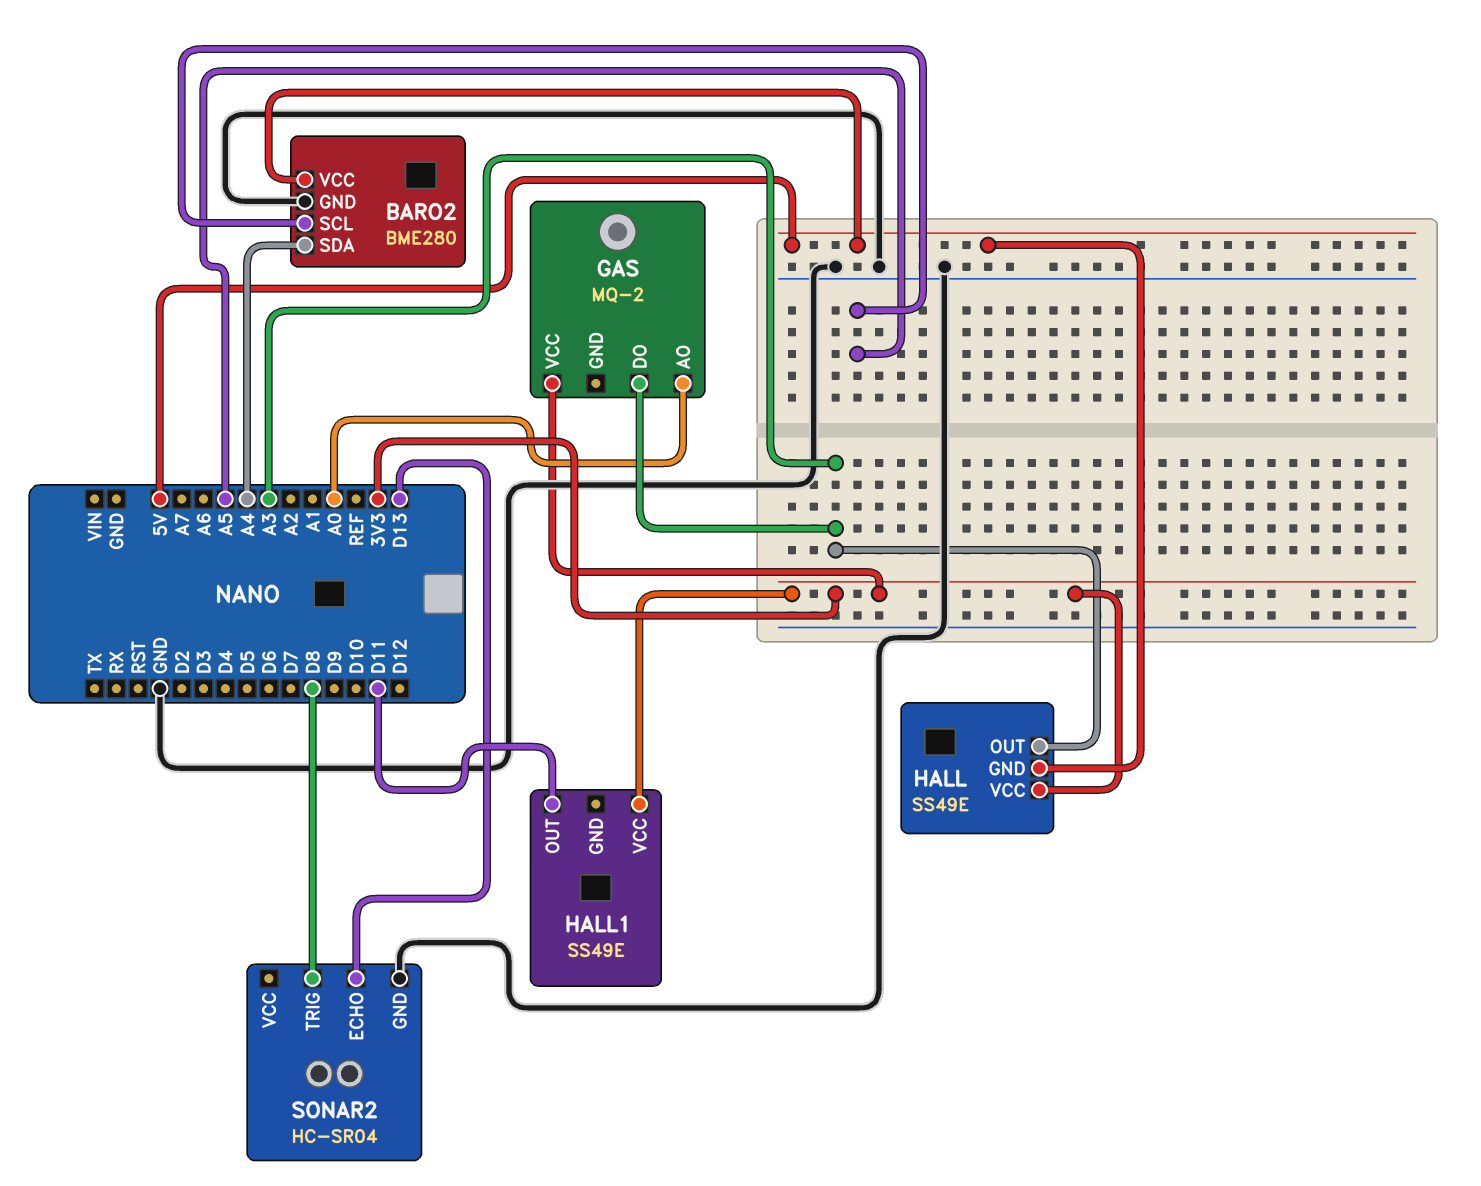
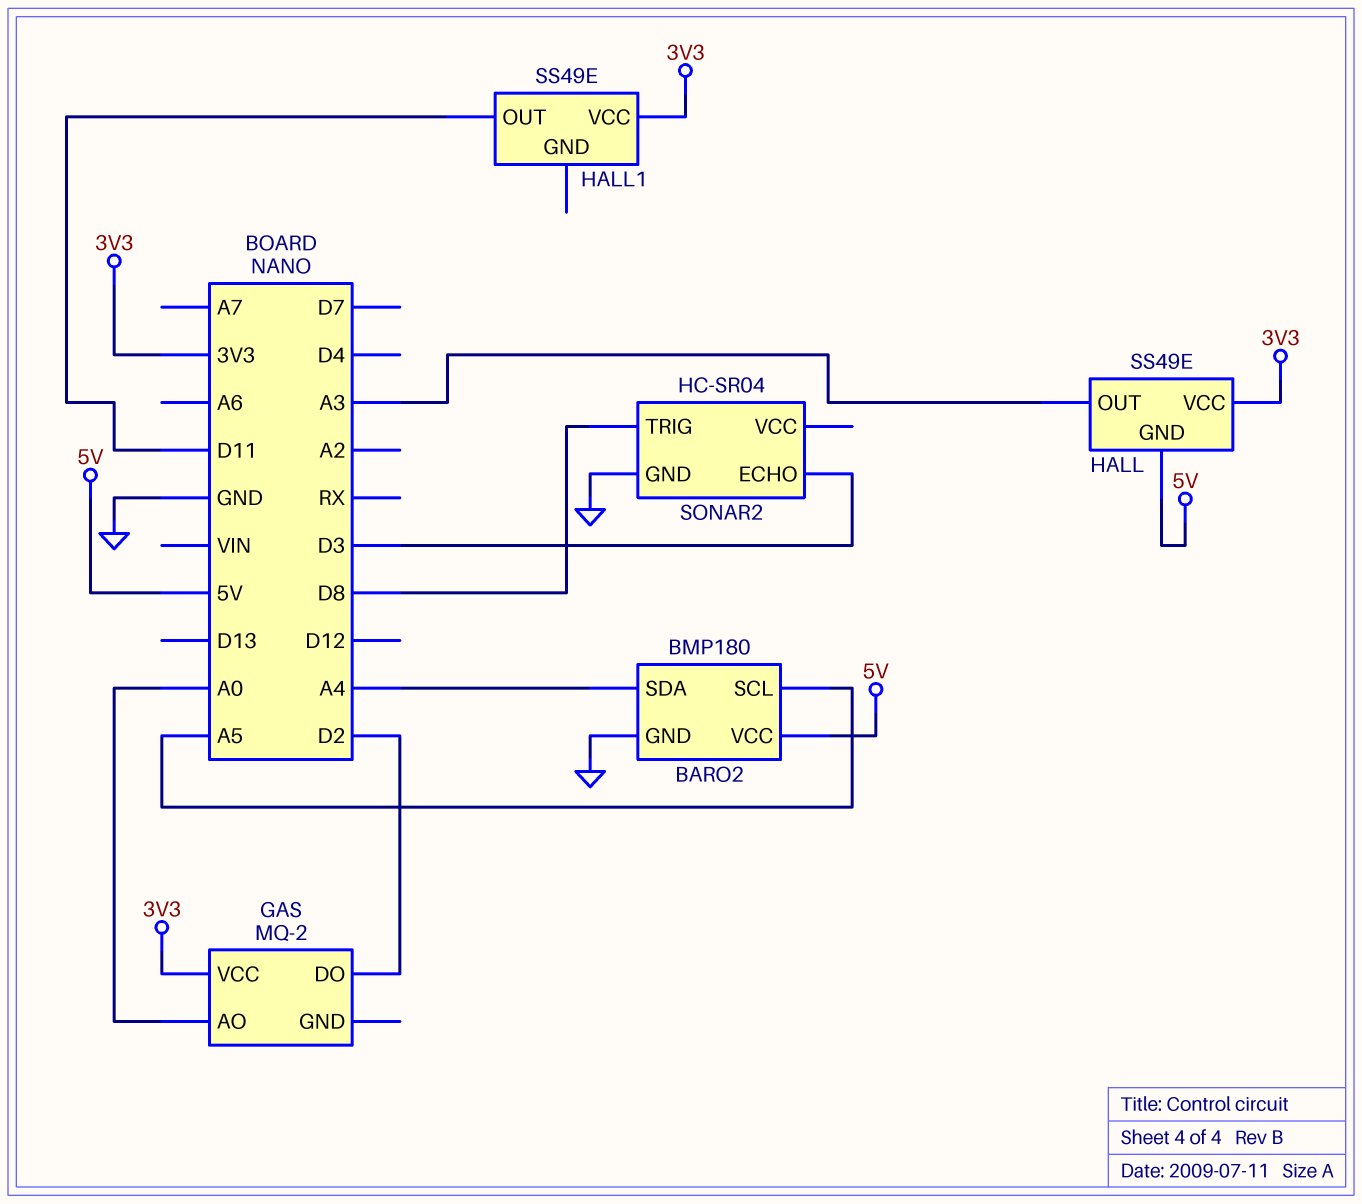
BARO2: BME280 -> BMP180
GAS pin DO: A3 -> D2
SONAR2 pin ECHO: D13 -> D3

